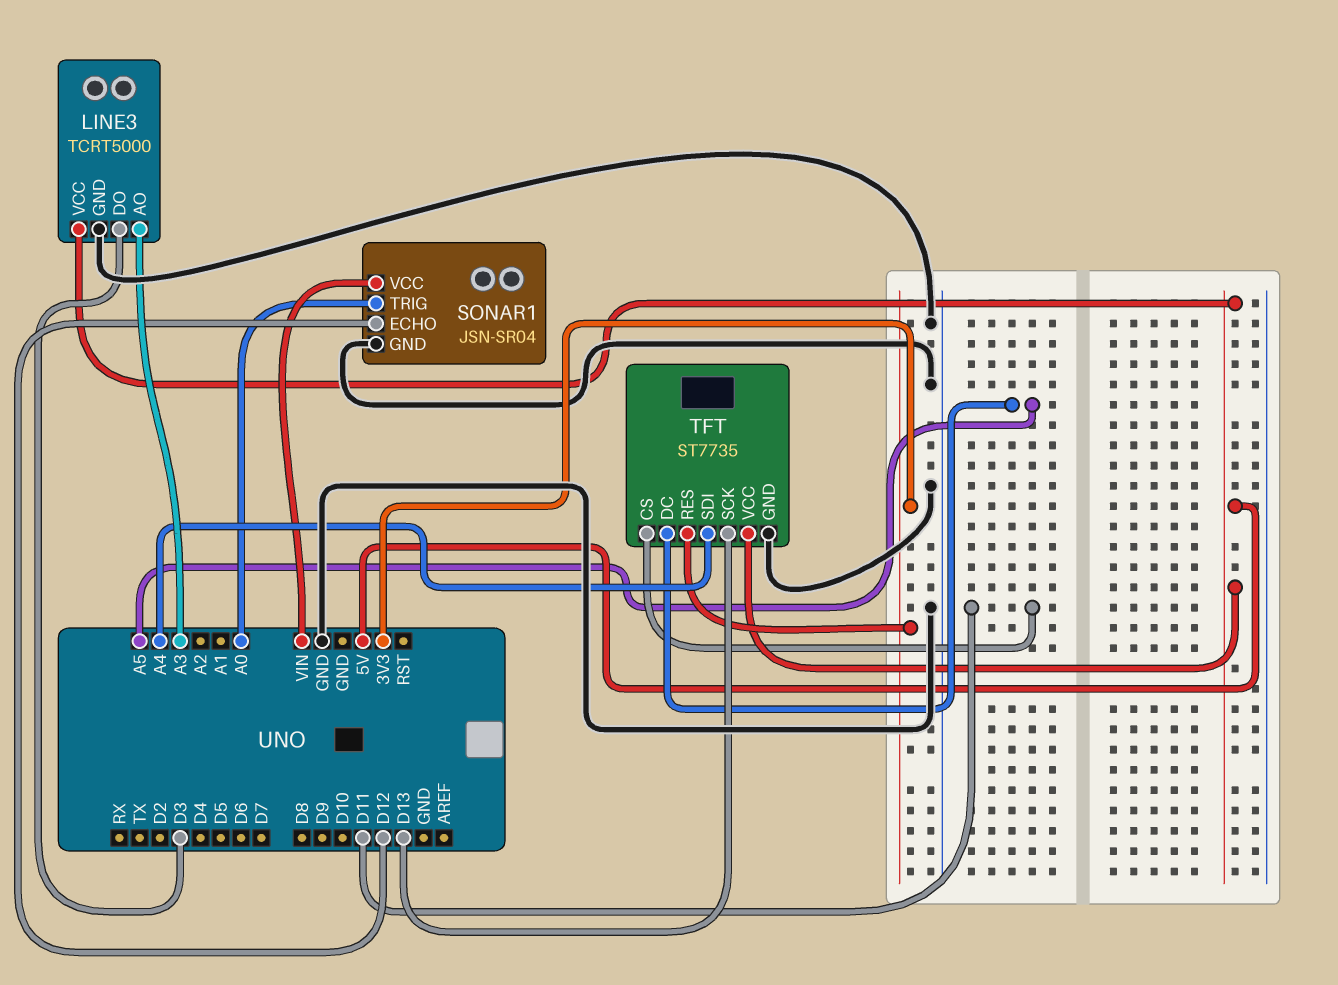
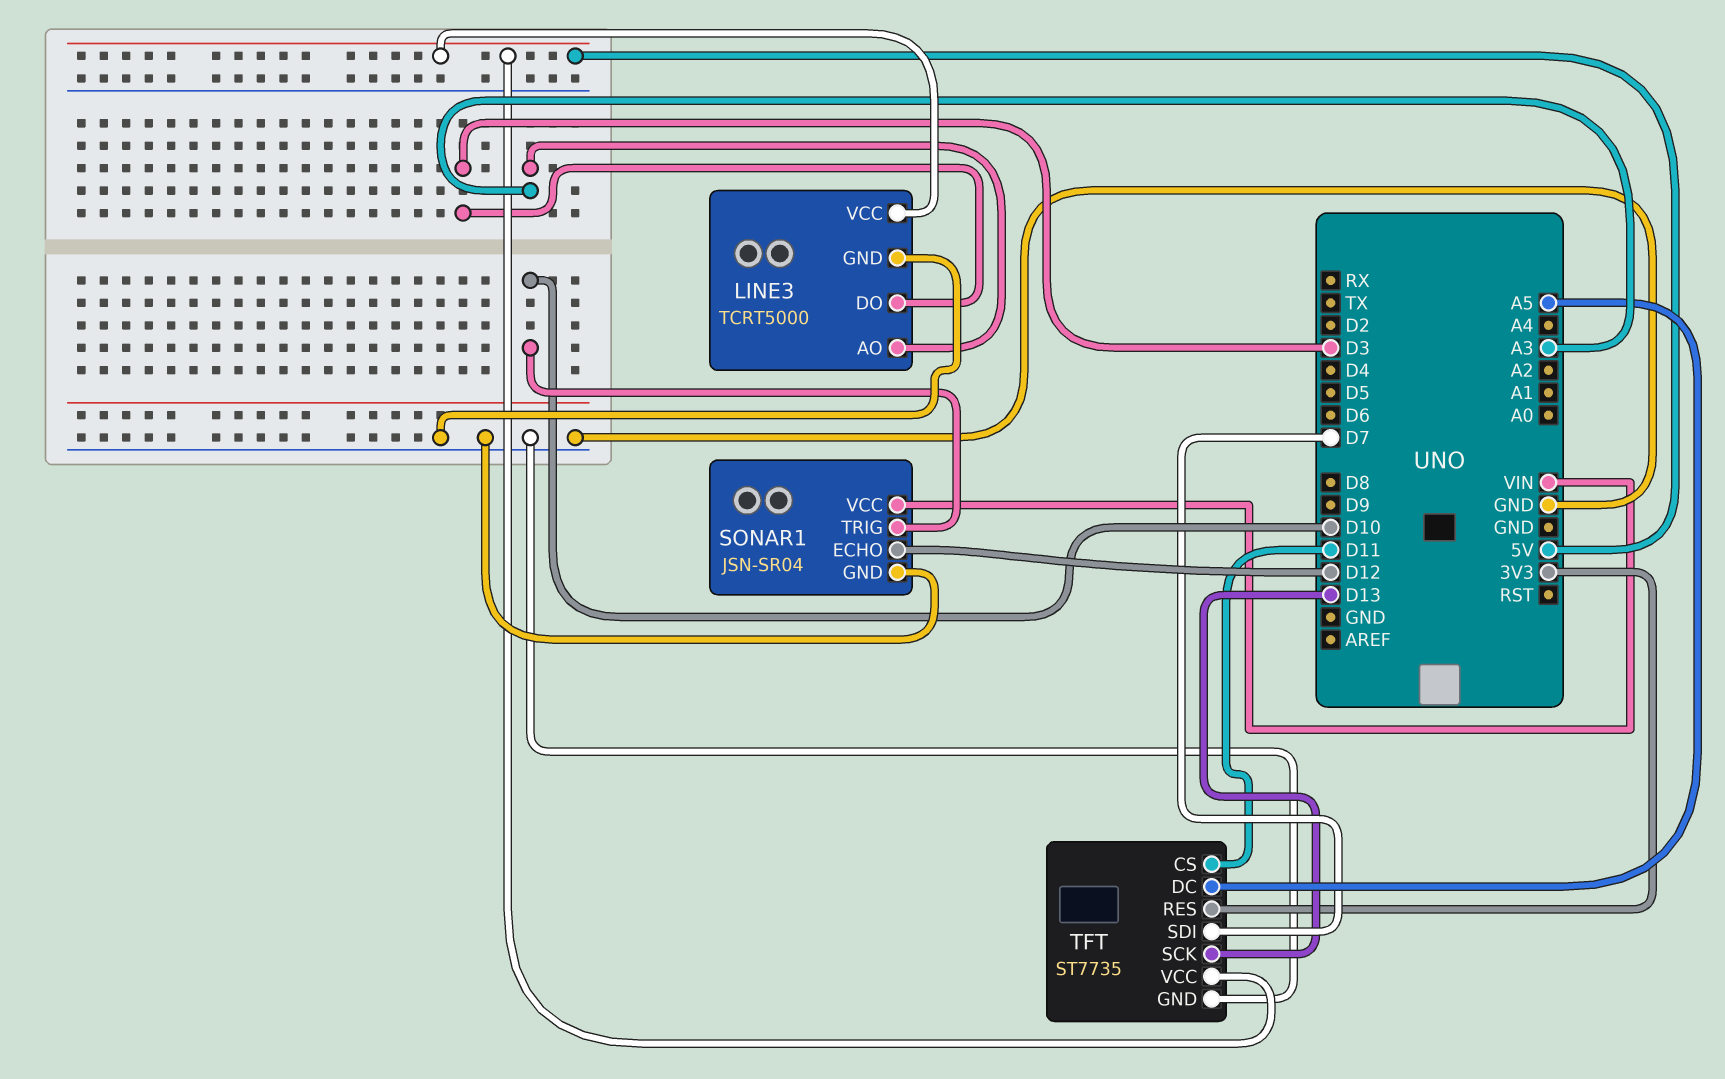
SONAR1 pin TRIG: A0 -> D10
TFT pin SDI: A4 -> D7

